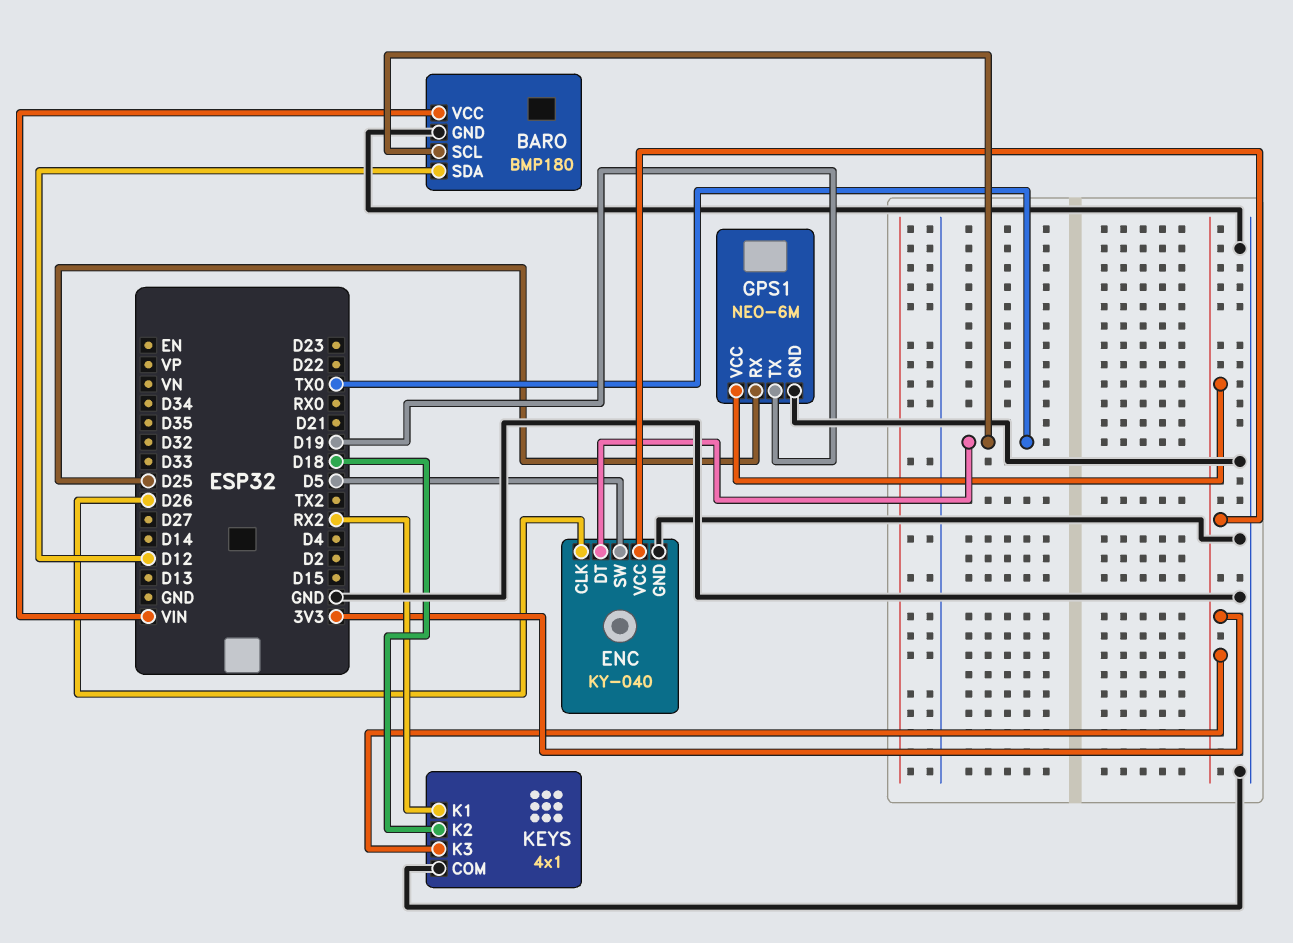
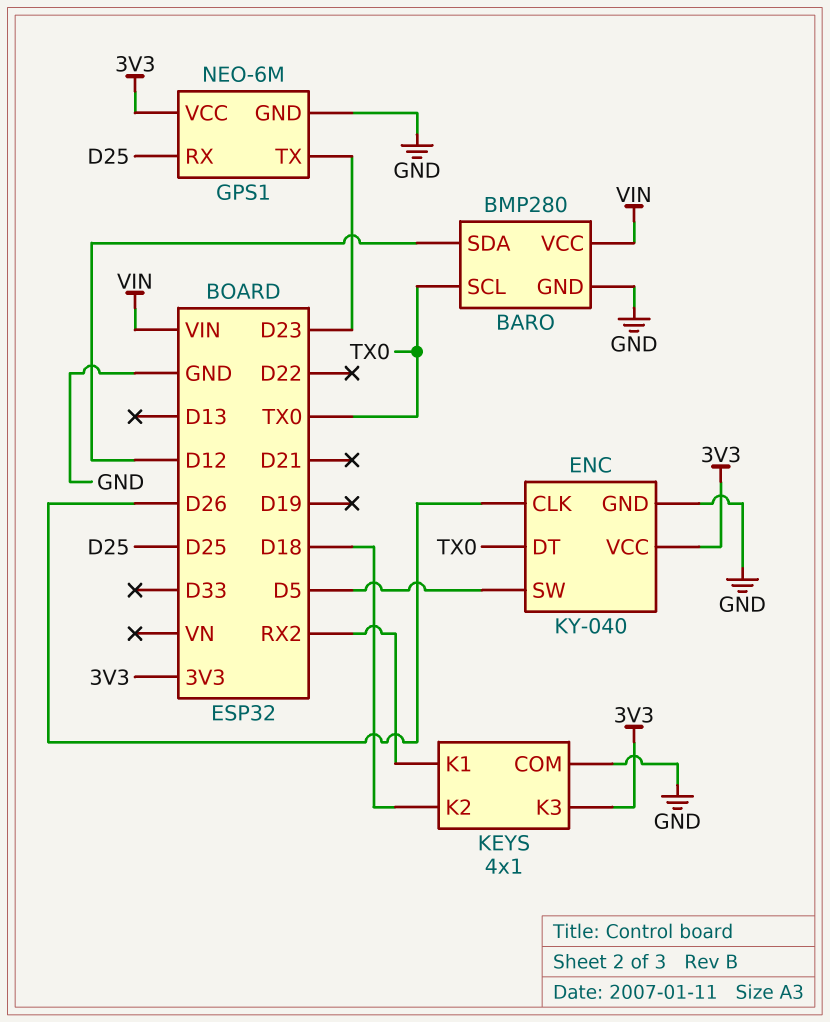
BARO: BMP180 -> BMP280
GPS1 pin TX: D19 -> D23

